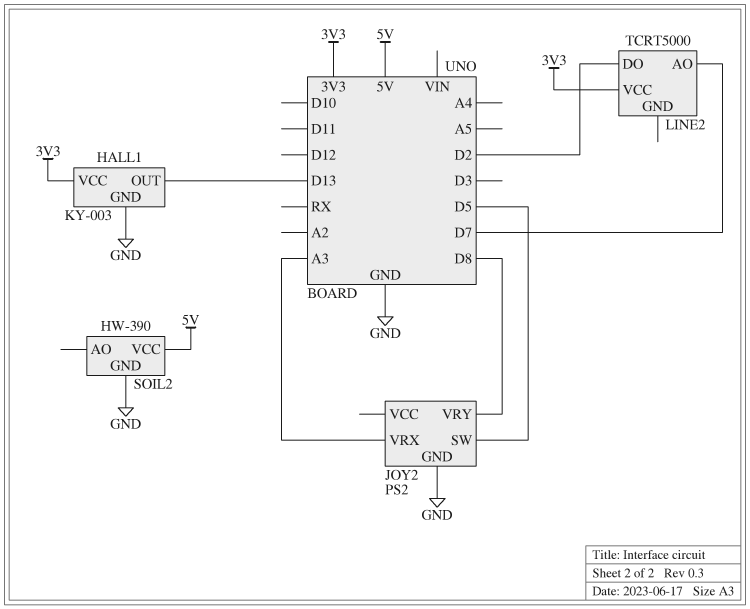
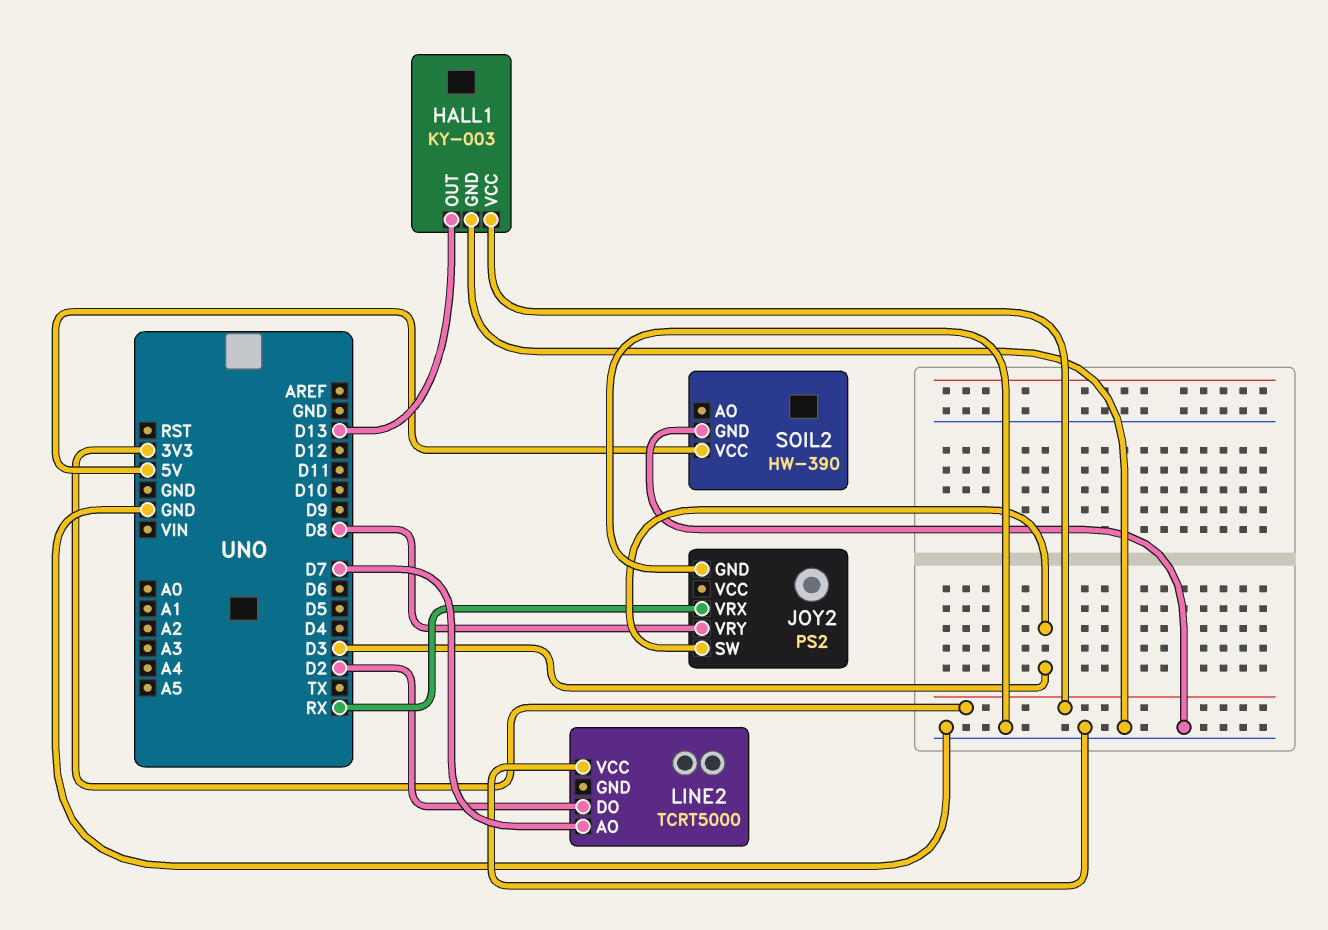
JOY2 pin SW: D5 -> D3
JOY2 pin VRX: A3 -> RX
LINE2 pin VCC: 3V3 -> GND

